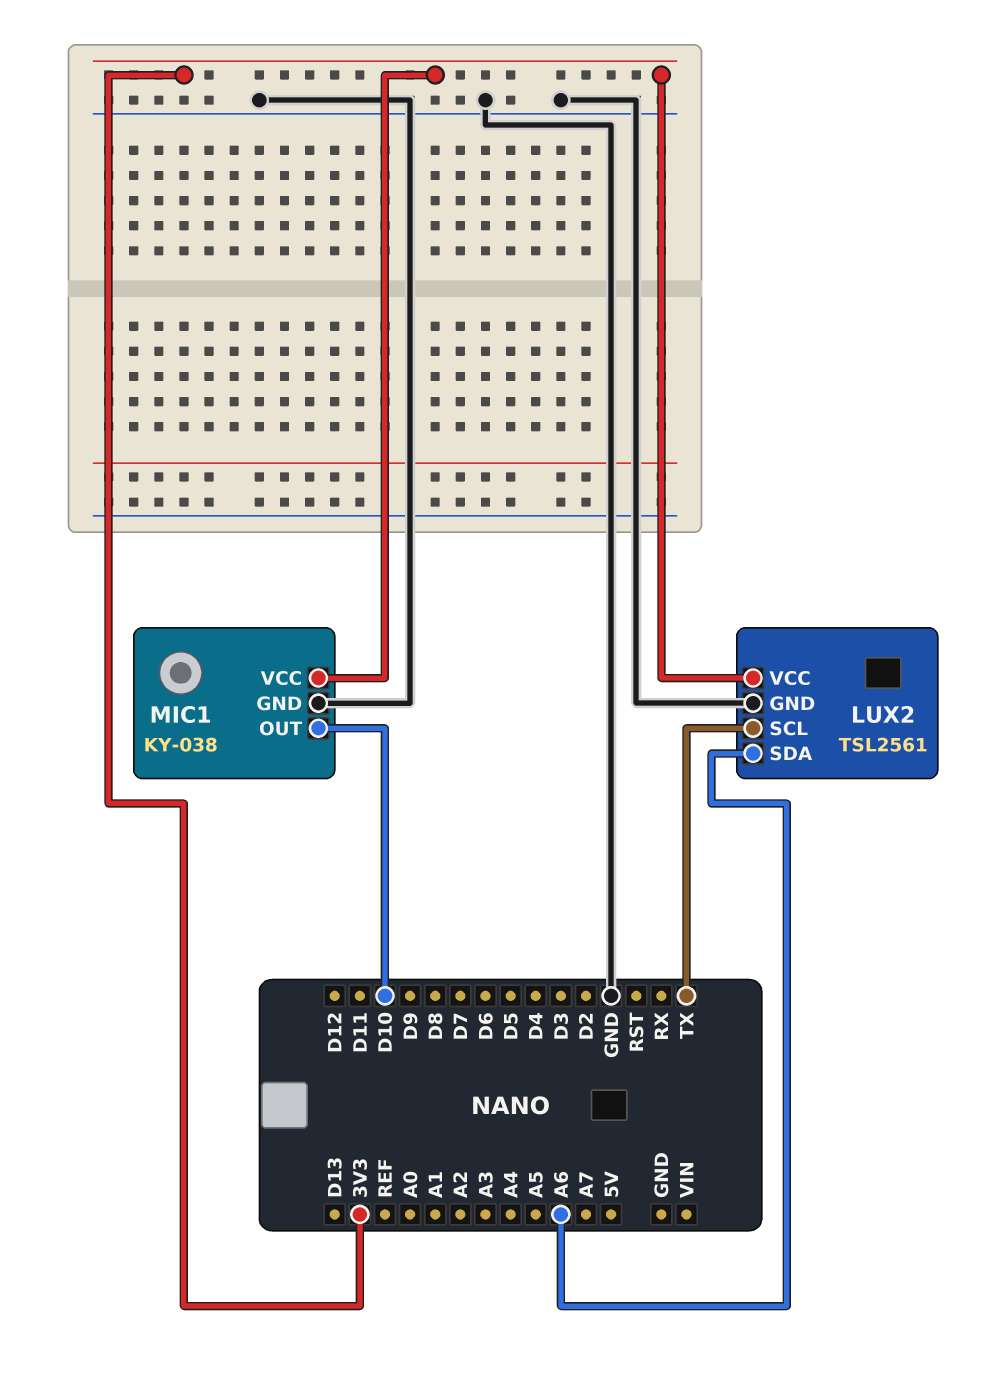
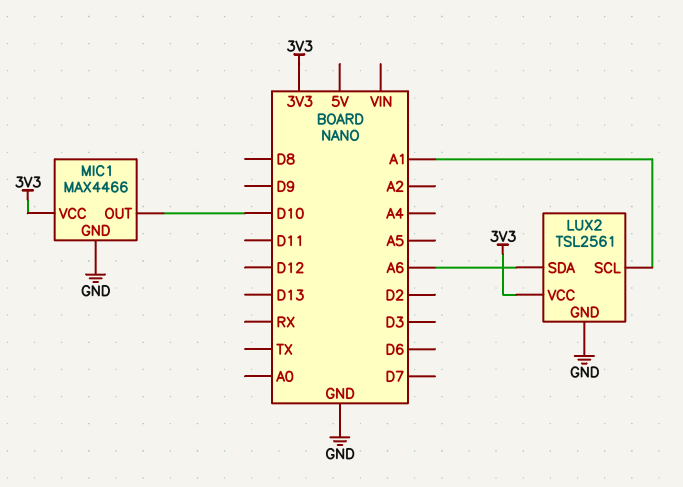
LUX2 pin SCL: TX -> A1
MIC1: KY-038 -> MAX4466

